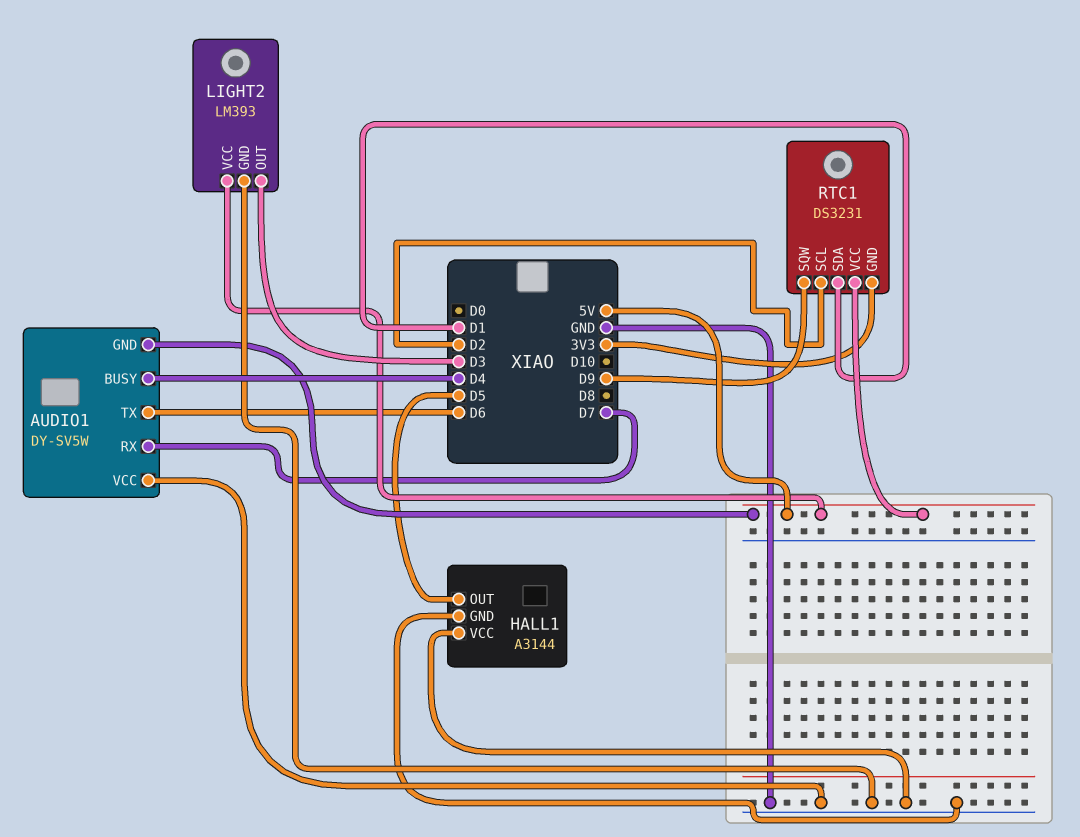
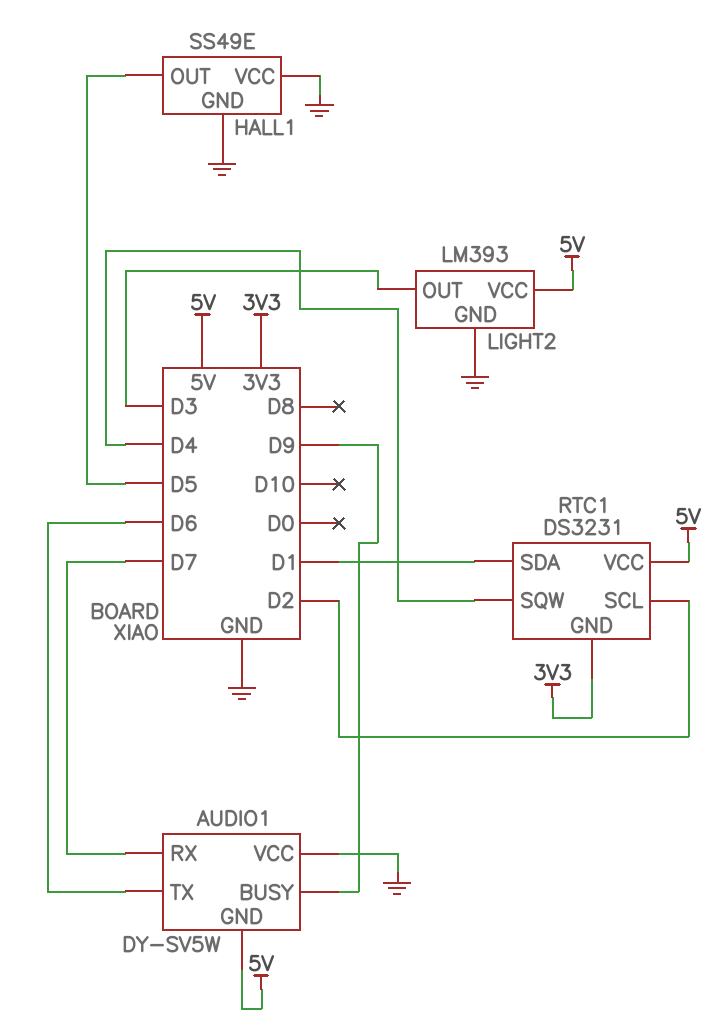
AUDIO1 pin BUSY: D4 -> D9
HALL1: A3144 -> SS49E
RTC1 pin SQW: D9 -> D4

